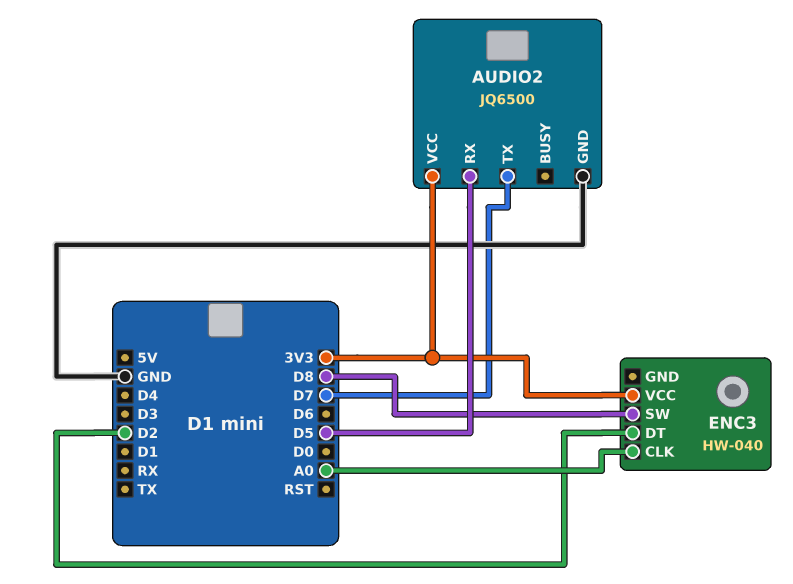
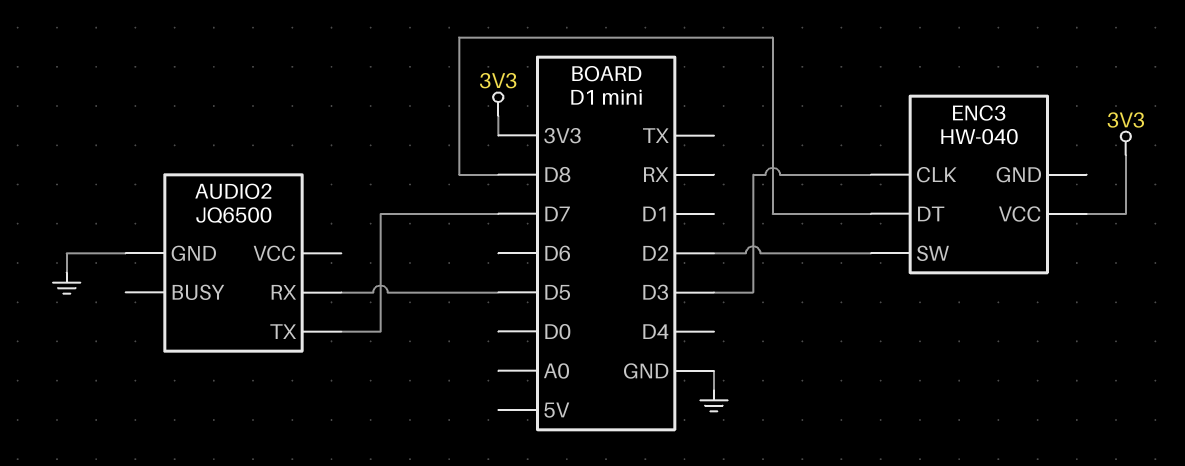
AUDIO2 pin VCC: 3V3 -> none
ENC3 pin CLK: A0 -> D3
ENC3 pin DT: D2 -> D8
ENC3 pin SW: D8 -> D2

